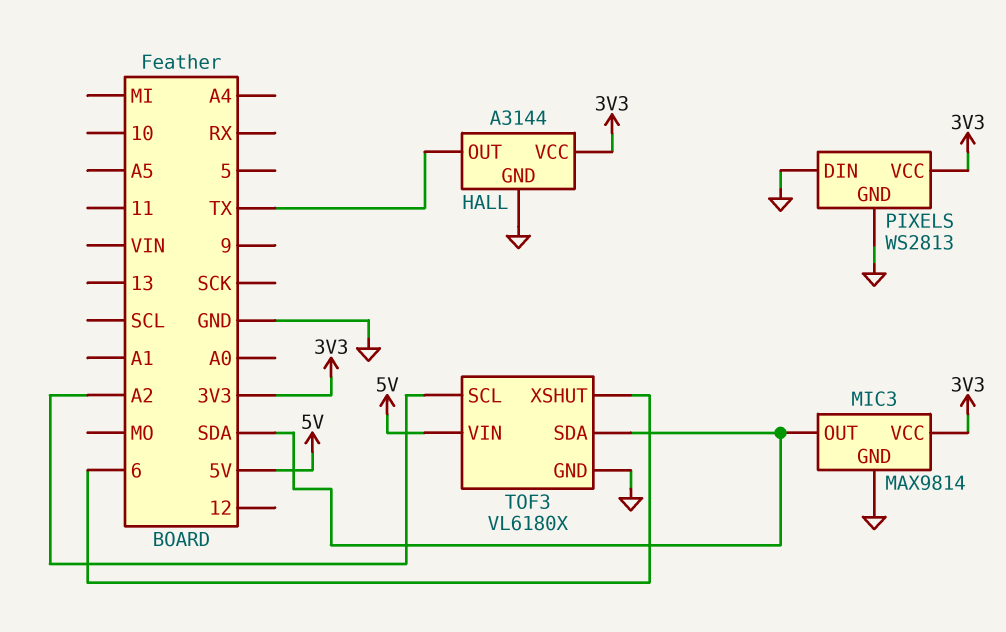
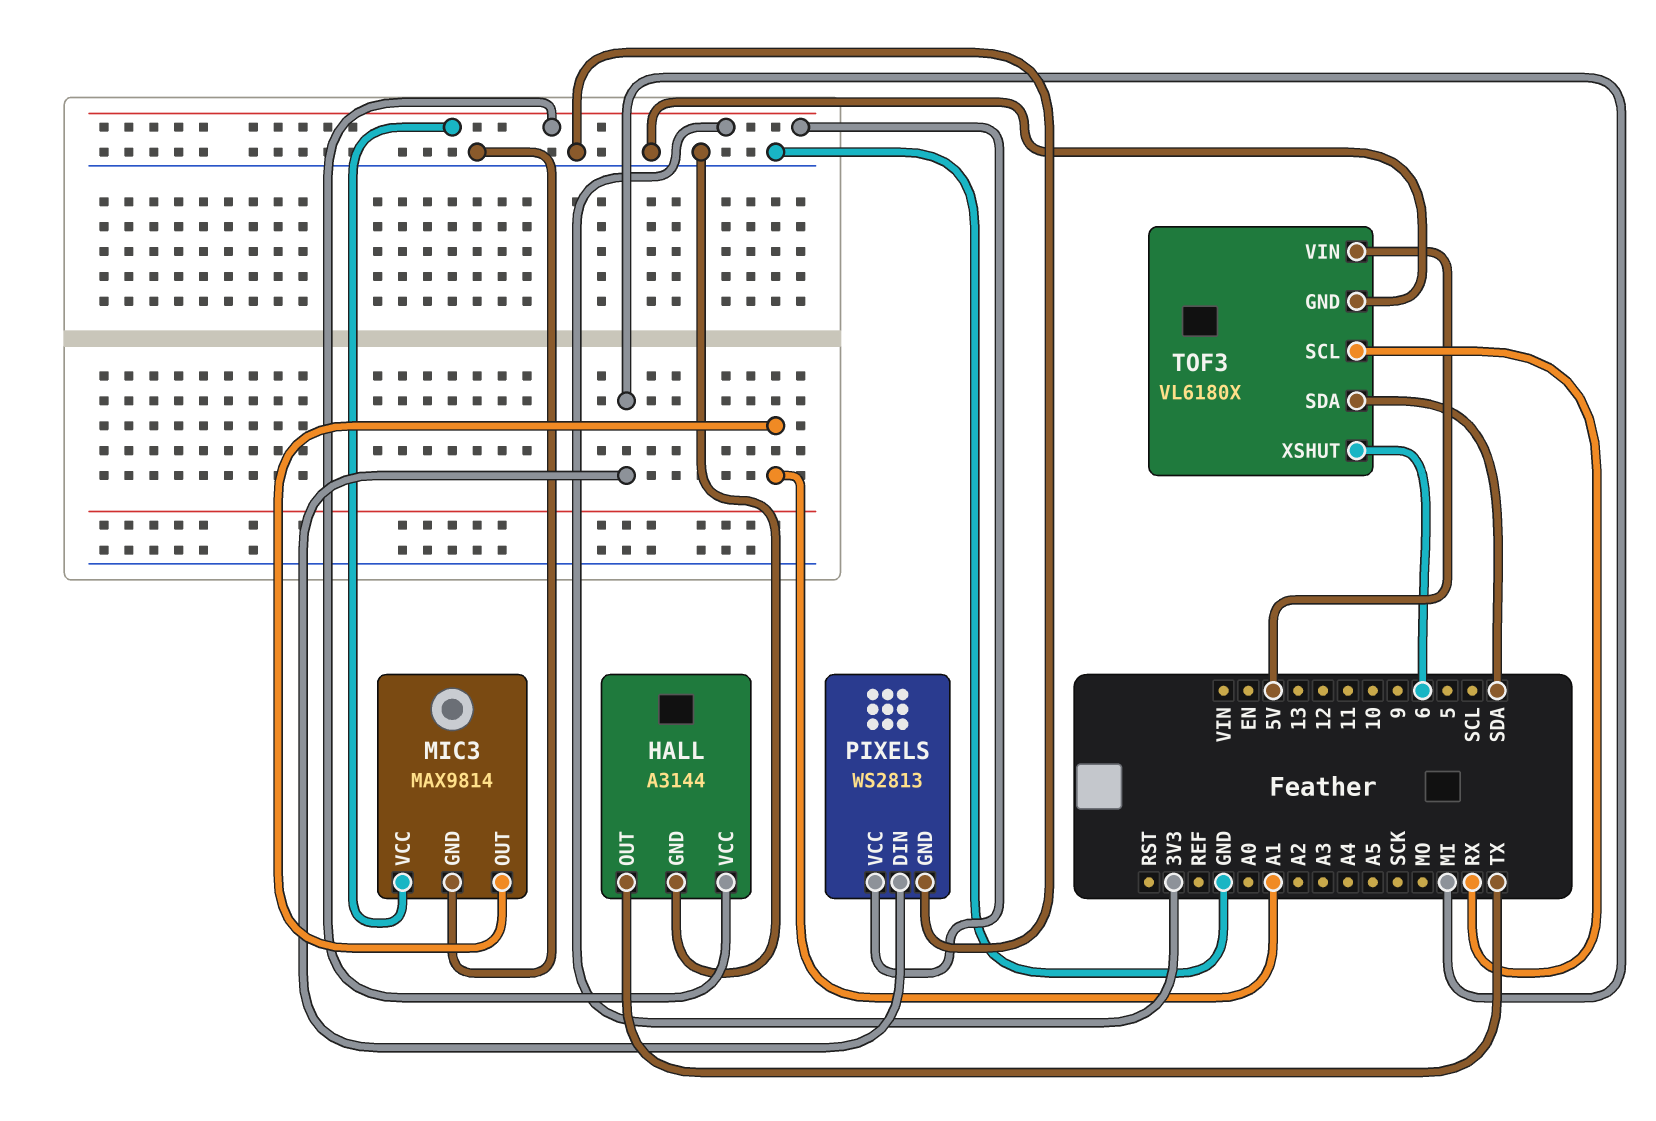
MIC3 pin OUT: SDA -> A1
PIXELS pin DIN: GND -> MI
TOF3 pin SCL: A2 -> RX

